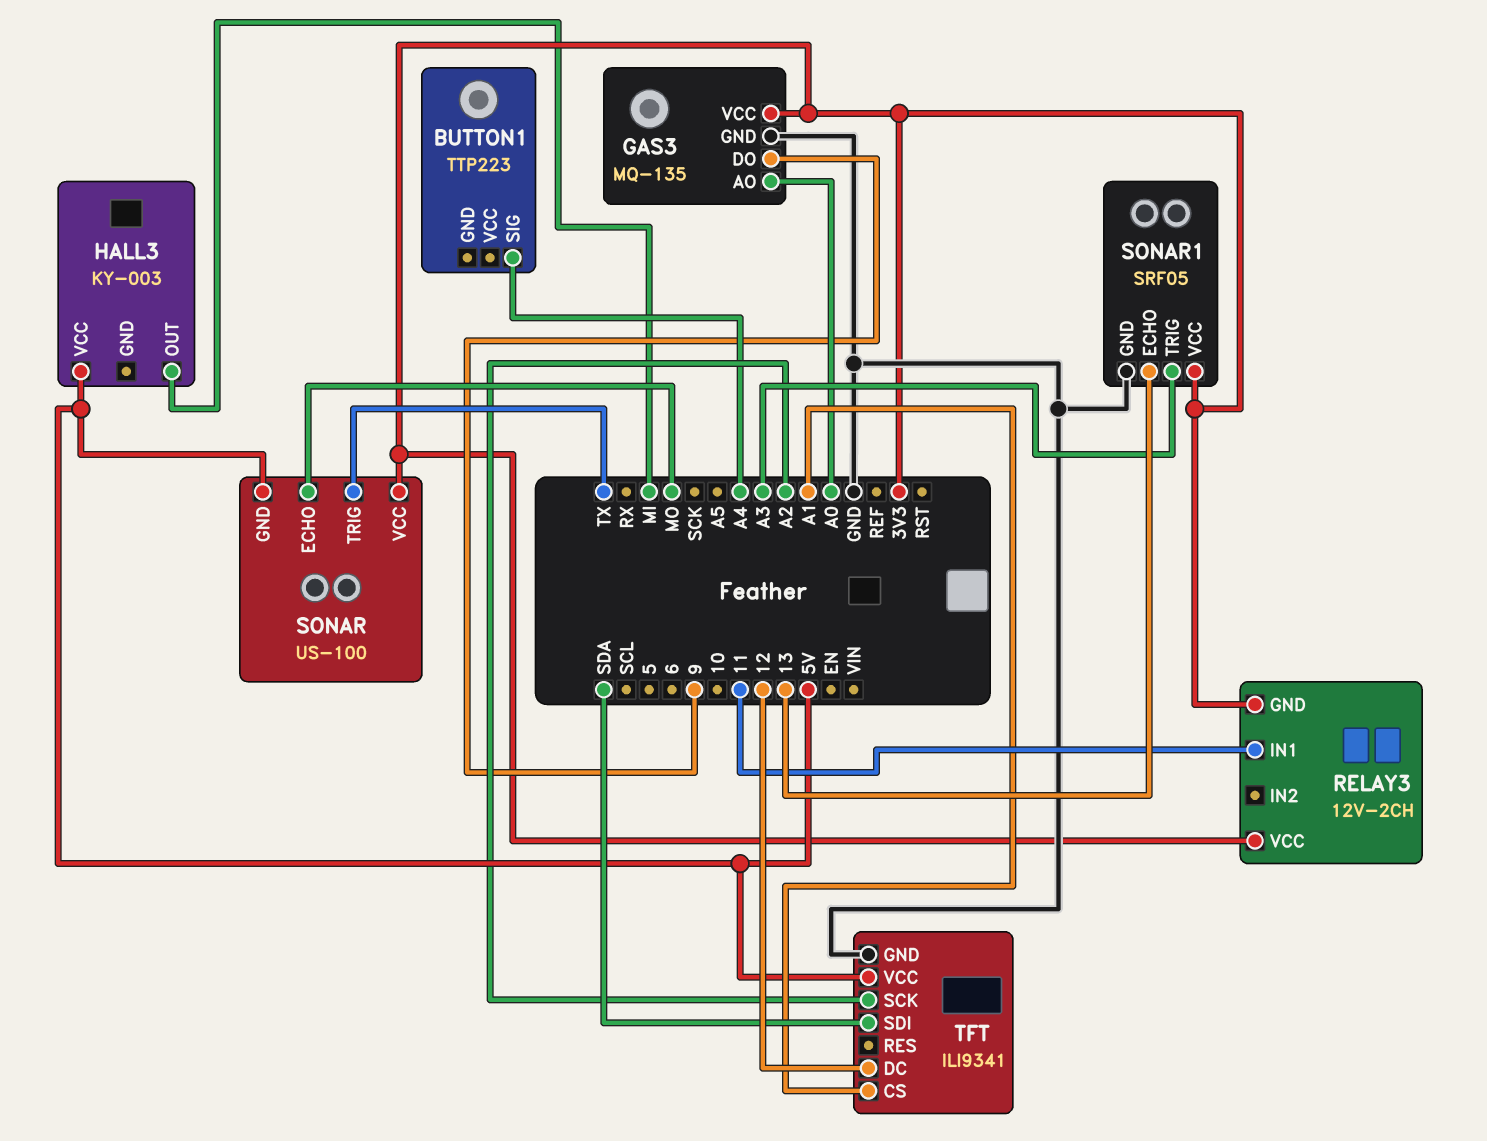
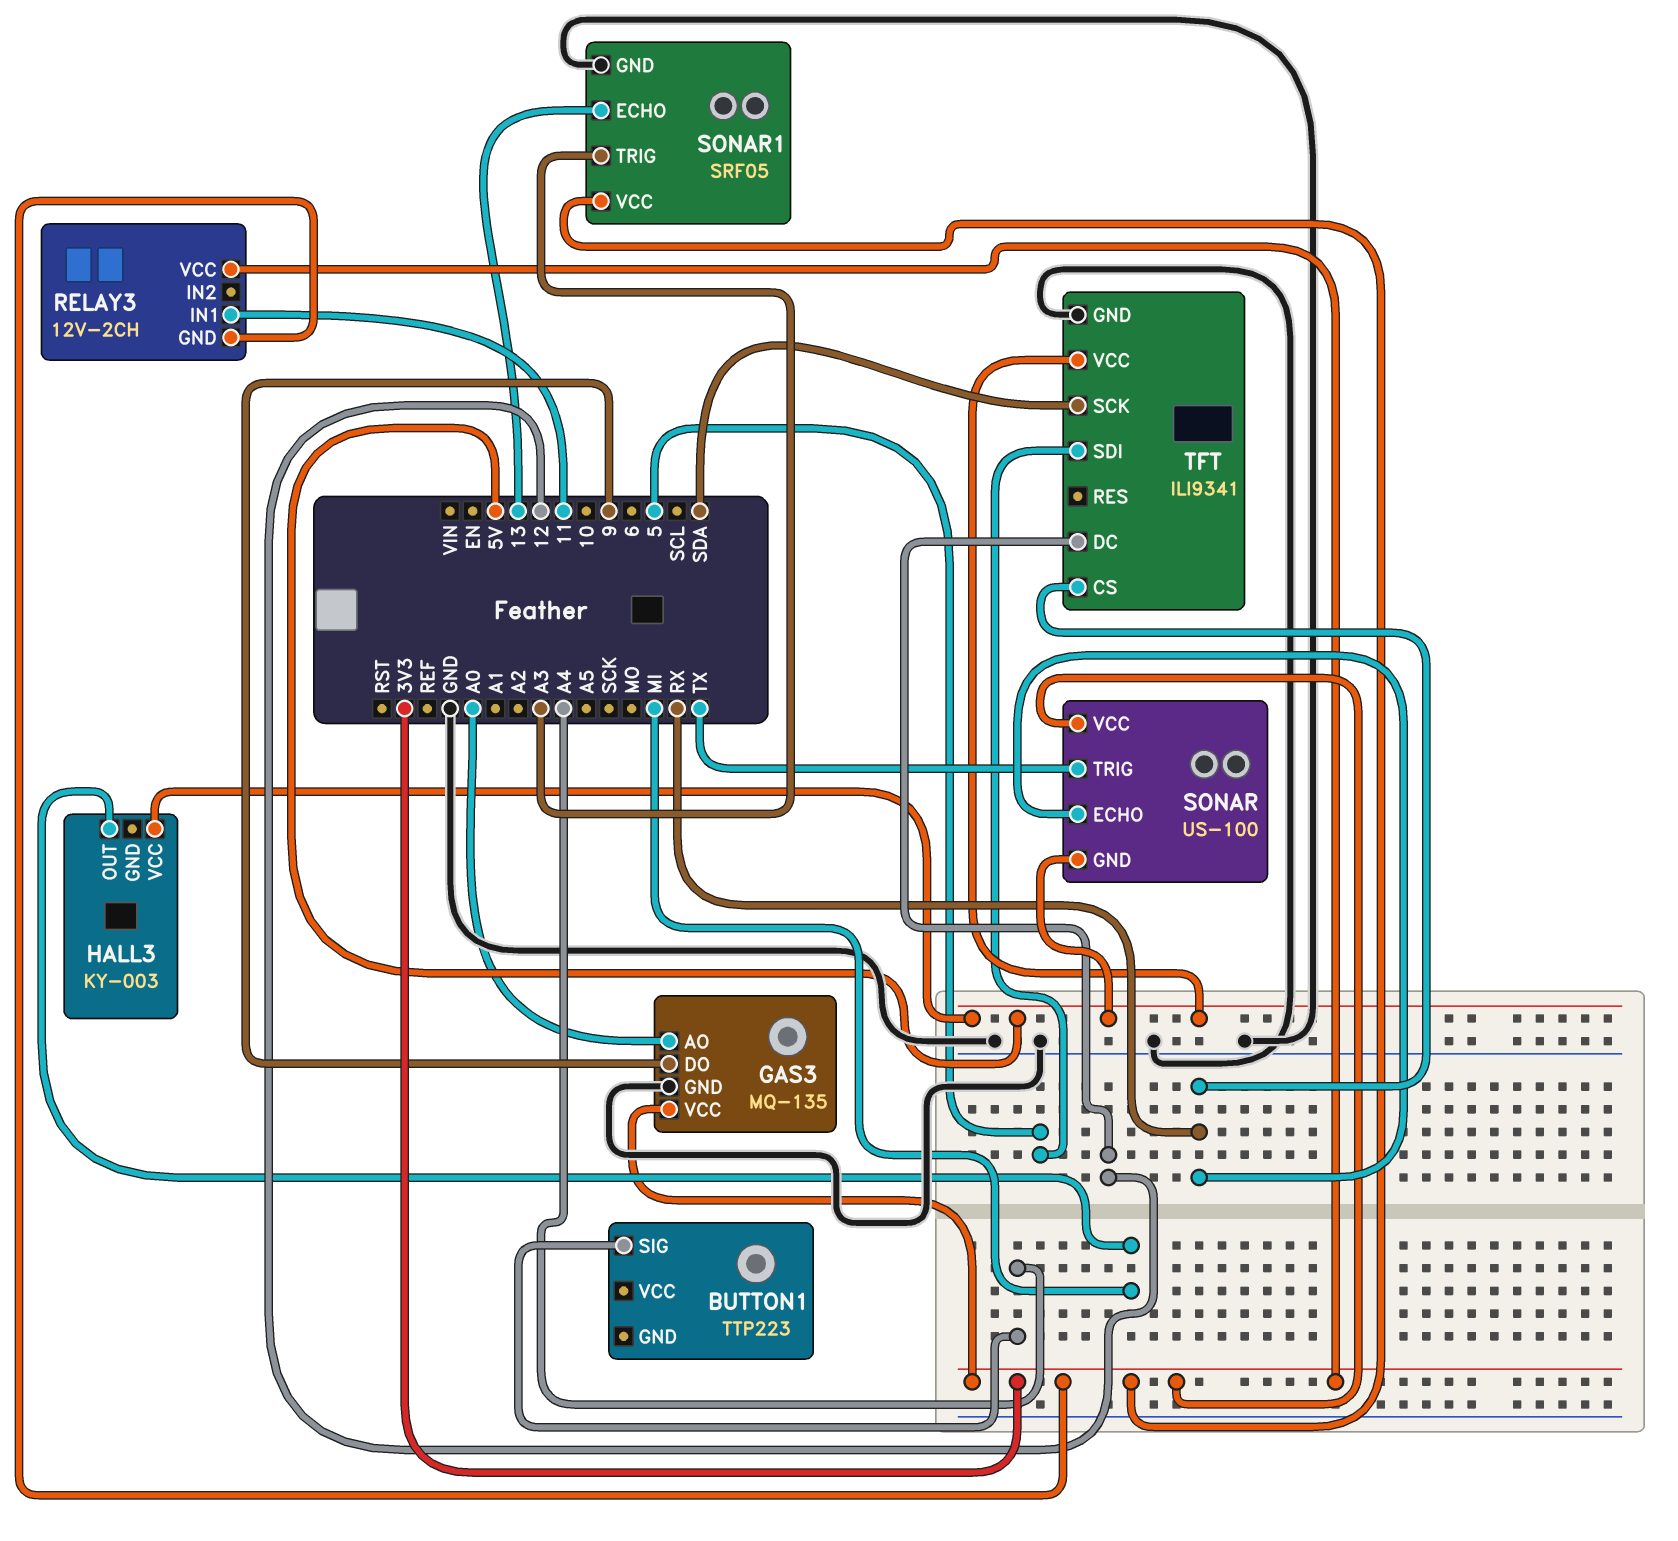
SONAR pin ECHO: MO -> RX
TFT pin CS: A1 -> RX
TFT pin SCK: A2 -> SDA
TFT pin SDI: SDA -> 5

